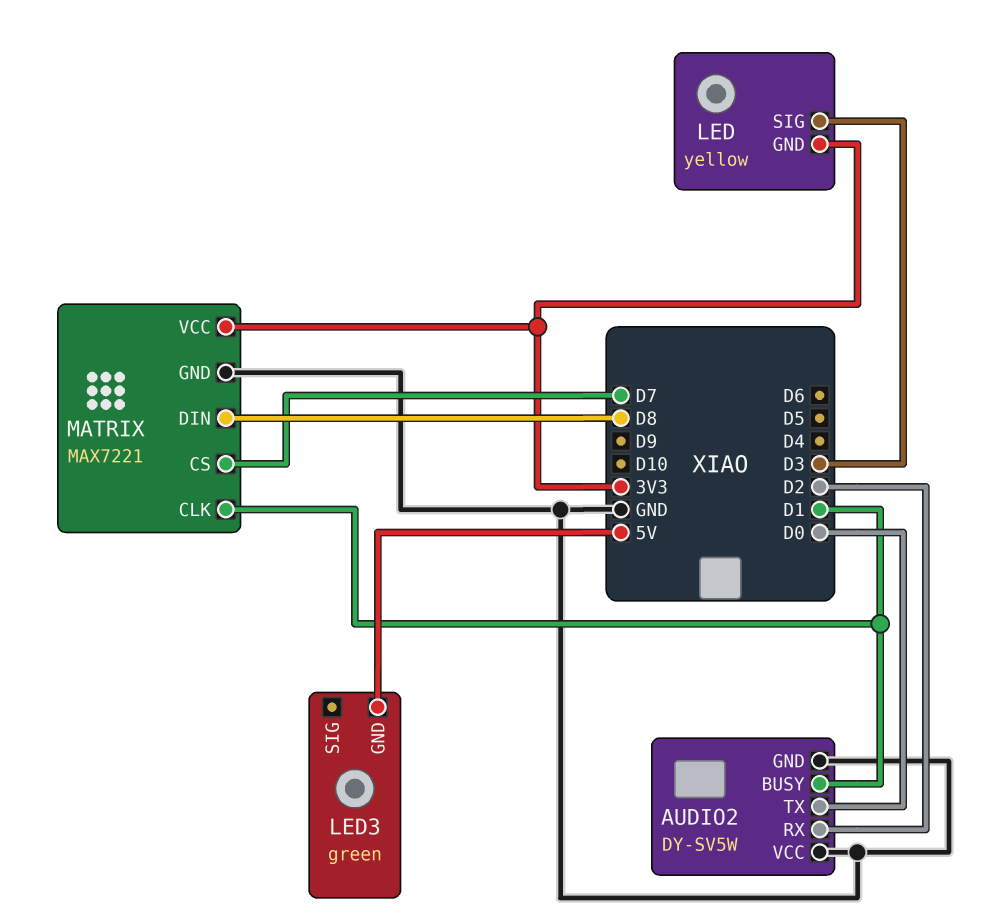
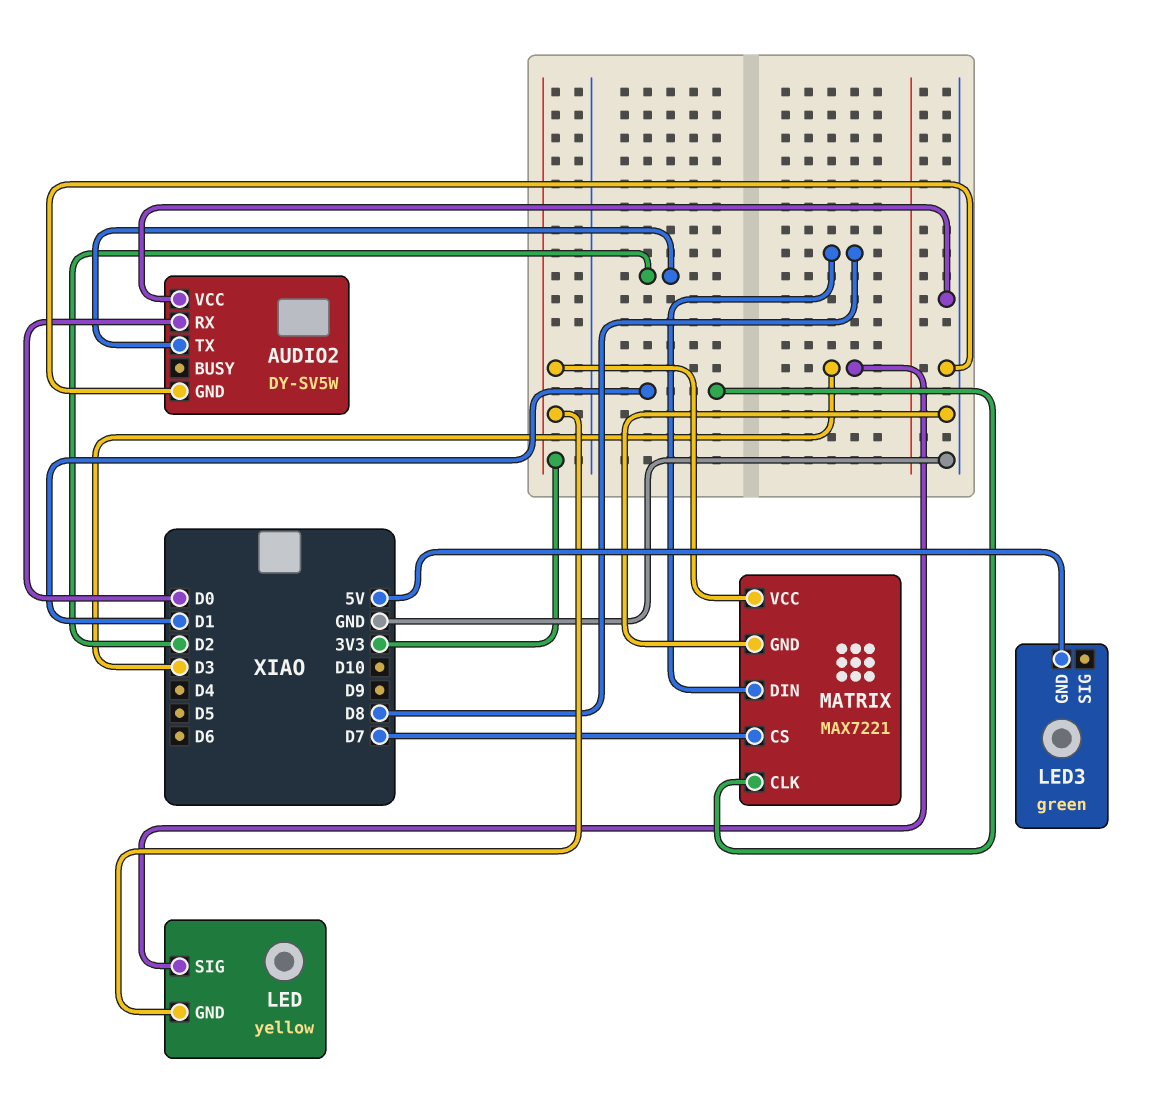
AUDIO2 pin BUSY: D1 -> none
AUDIO2 pin RX: D2 -> D0
AUDIO2 pin TX: D0 -> D2

